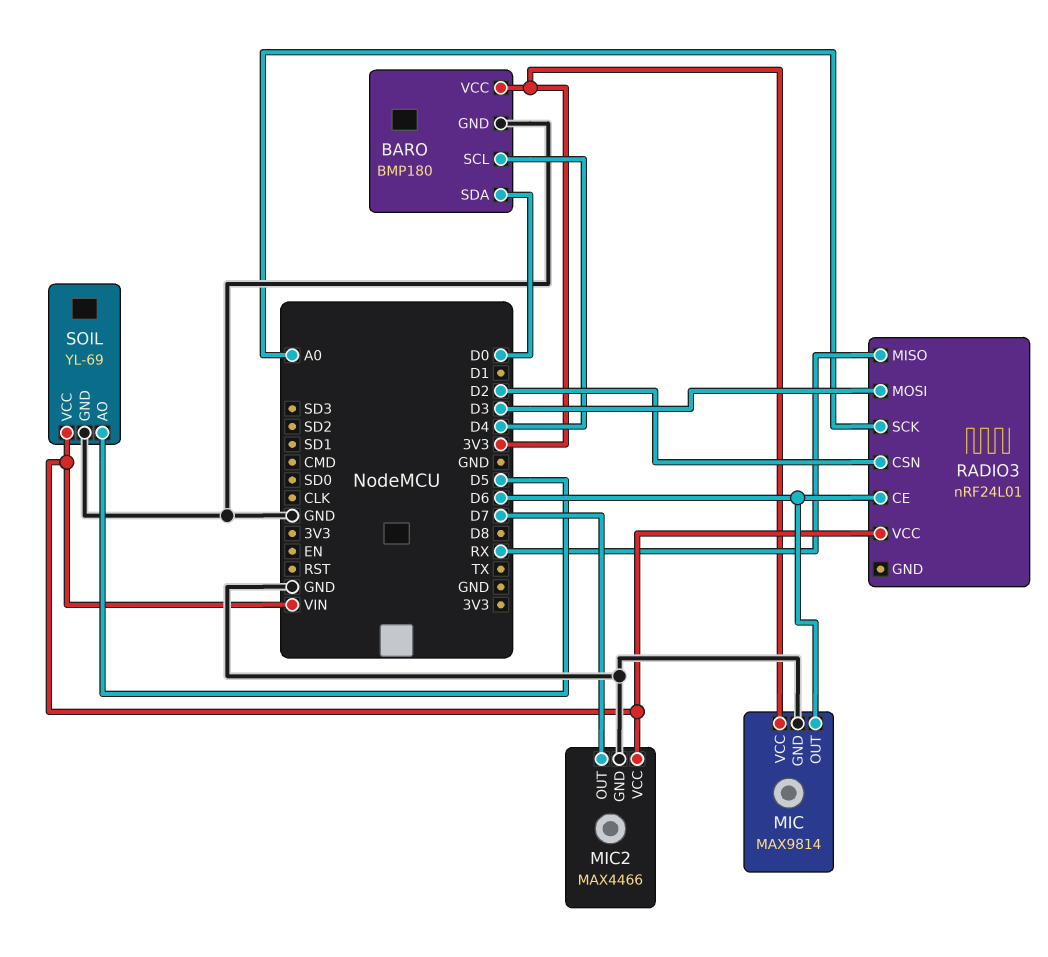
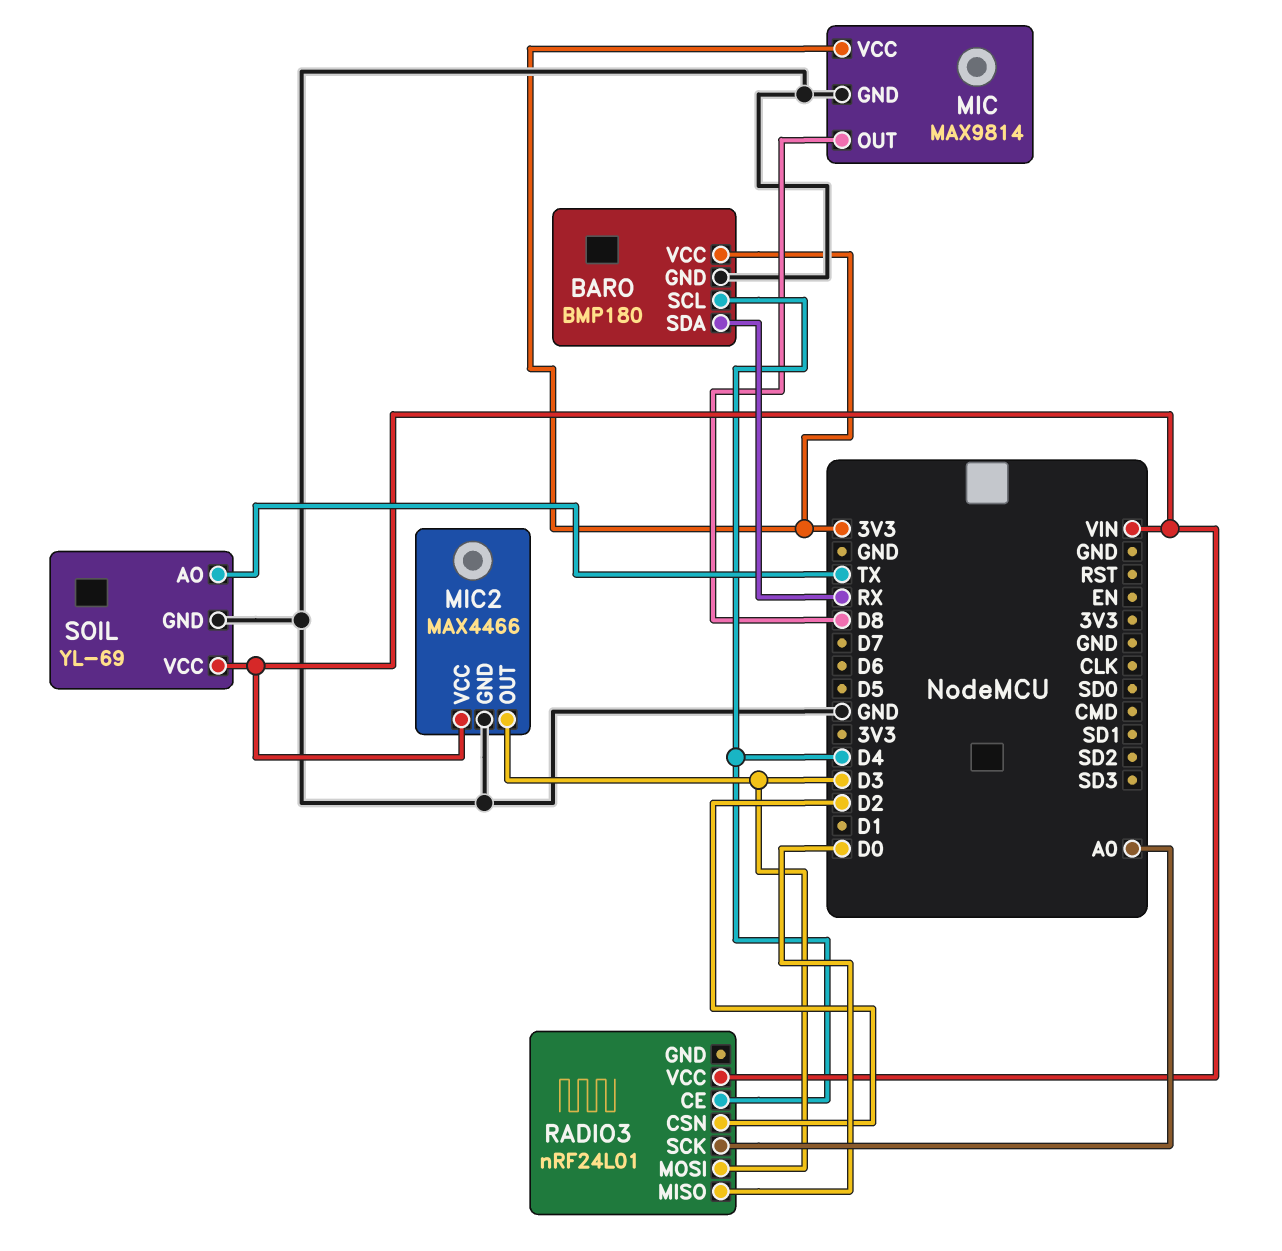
BARO pin SDA: D0 -> RX
MIC pin OUT: D6 -> D8
MIC2 pin OUT: D7 -> D3
RADIO3 pin CE: D6 -> D4
RADIO3 pin MISO: RX -> D0
SOIL pin AO: D5 -> TX

